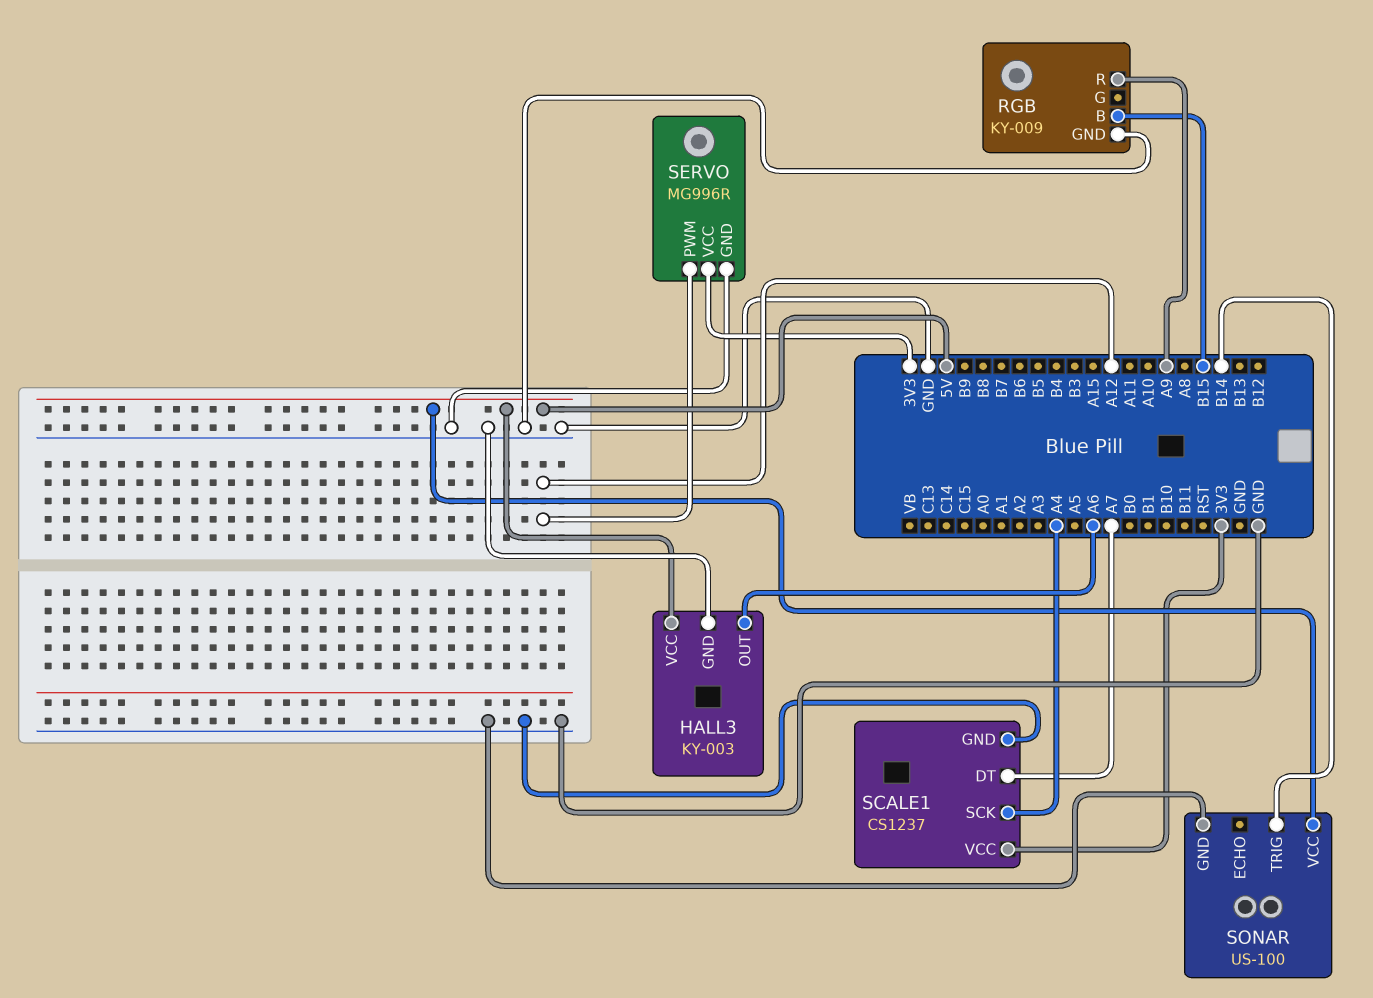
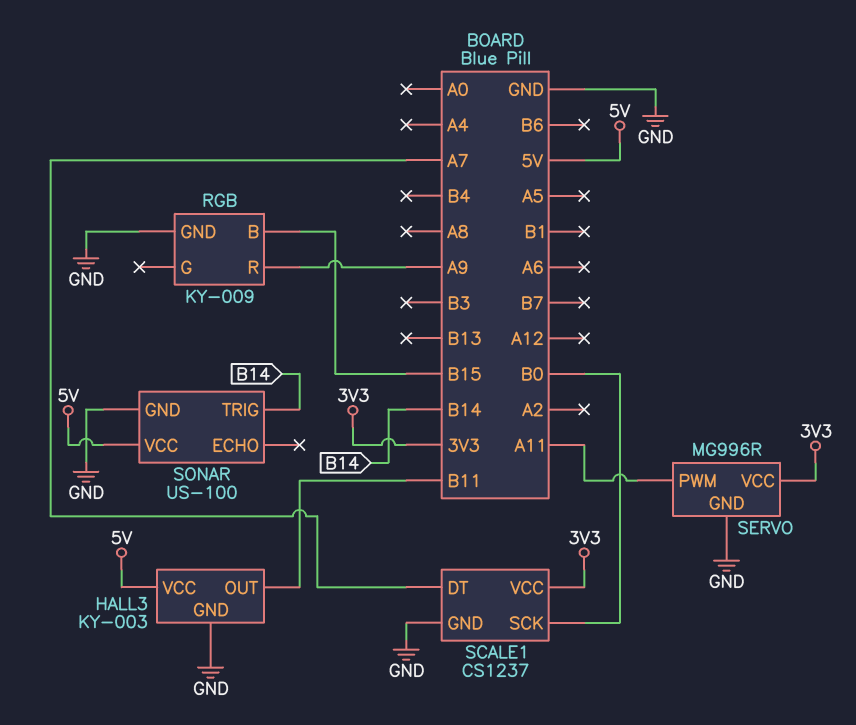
HALL3 pin OUT: A6 -> B11
SCALE1 pin SCK: A4 -> B0
SERVO pin PWM: A12 -> A11

